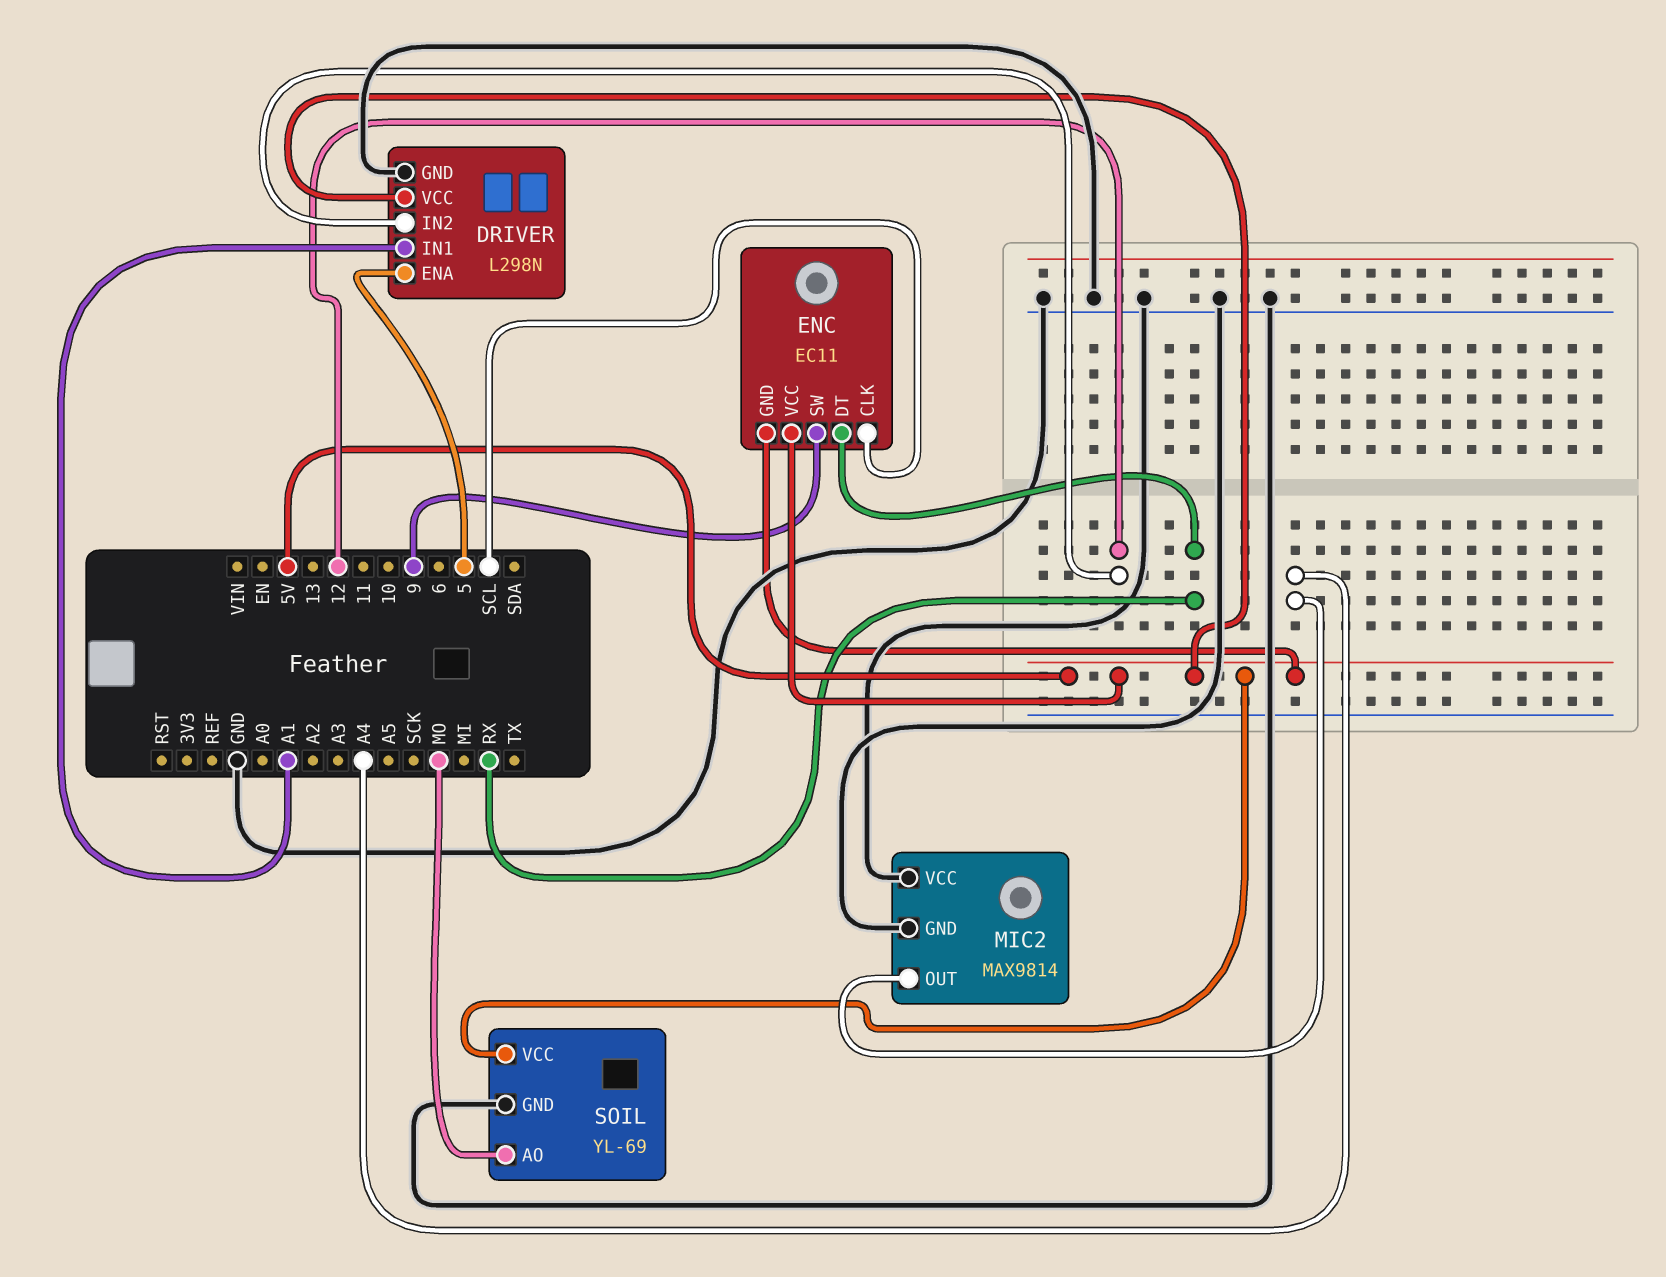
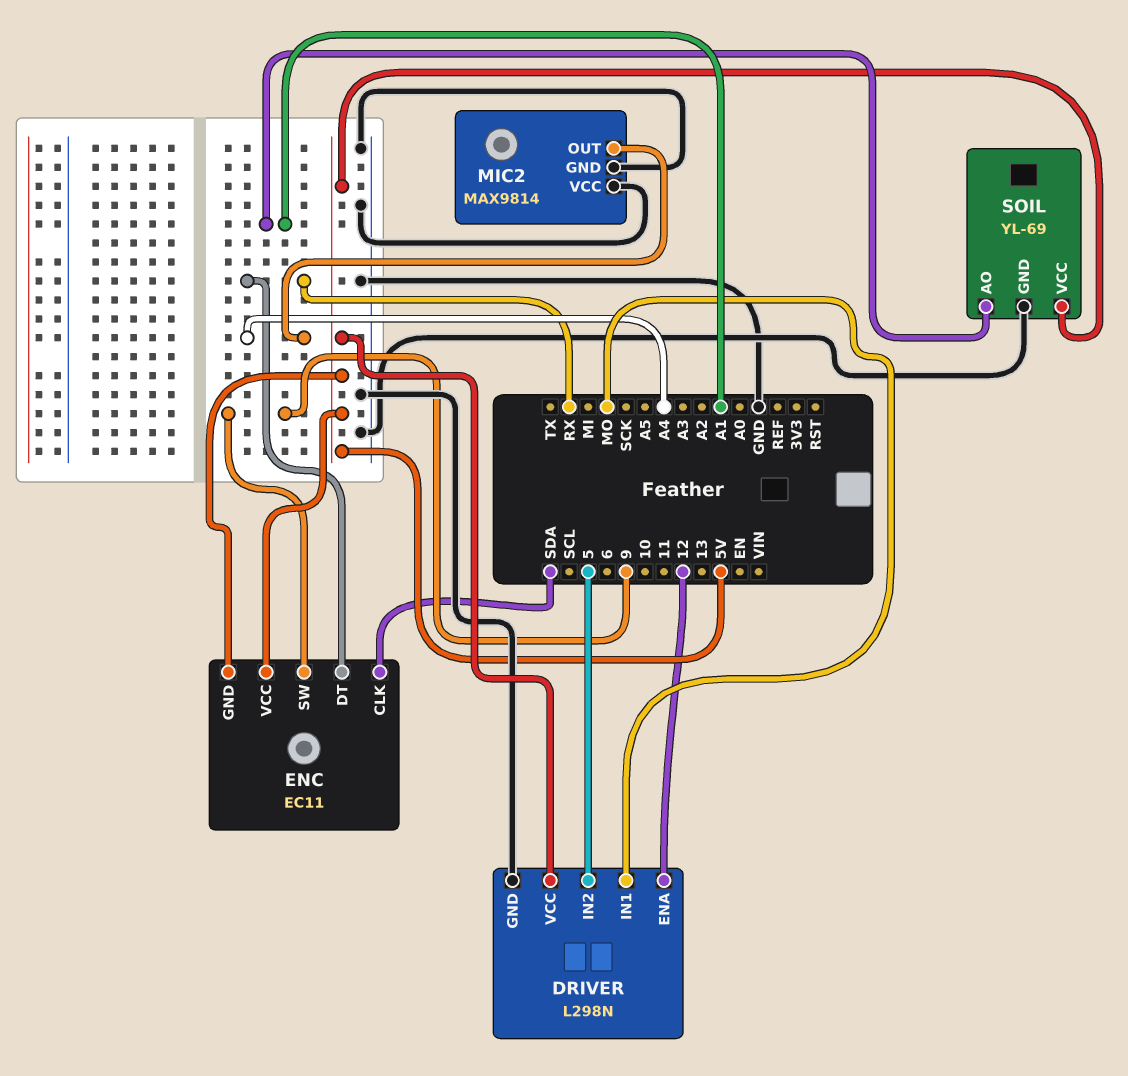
DRIVER pin ENA: 5 -> 12
DRIVER pin IN1: A1 -> MO
DRIVER pin IN2: 12 -> 5
ENC pin CLK: SCL -> SDA
SOIL pin AO: MO -> A1

